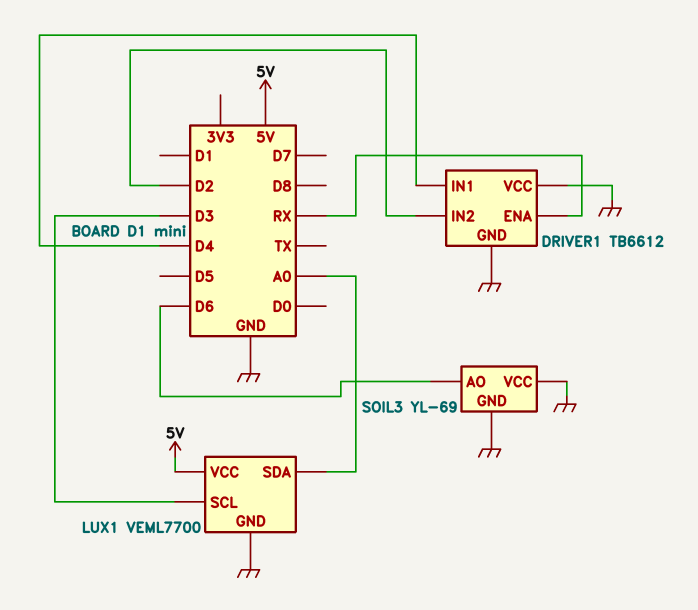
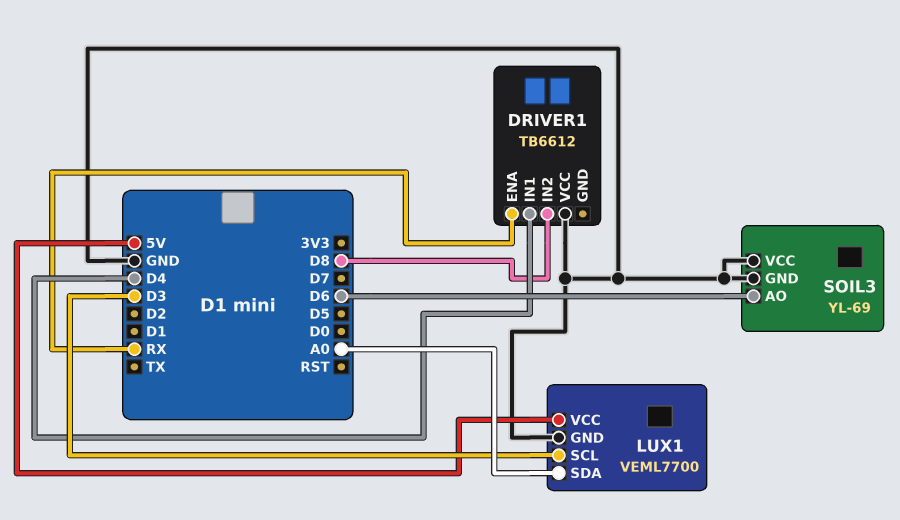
DRIVER1 pin GND: GND -> none
DRIVER1 pin IN2: D2 -> D8

